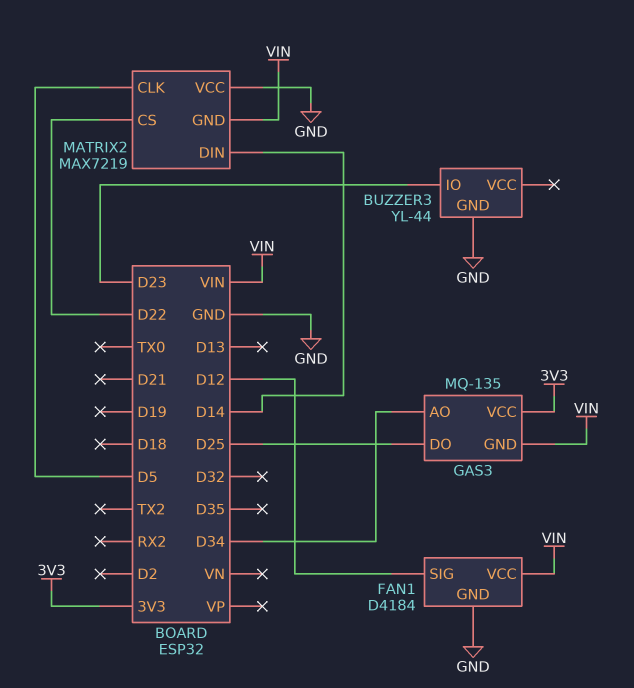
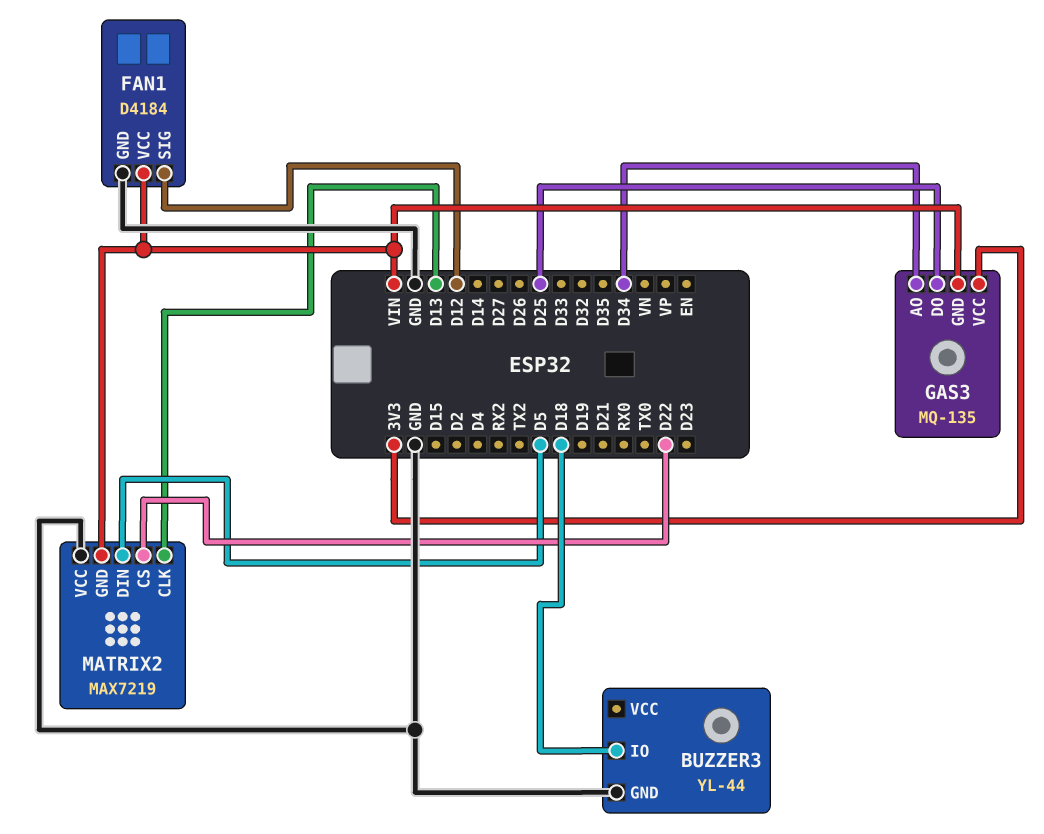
BUZZER3 pin IO: D23 -> D18
MATRIX2 pin CLK: D5 -> D13
MATRIX2 pin DIN: D14 -> D5

